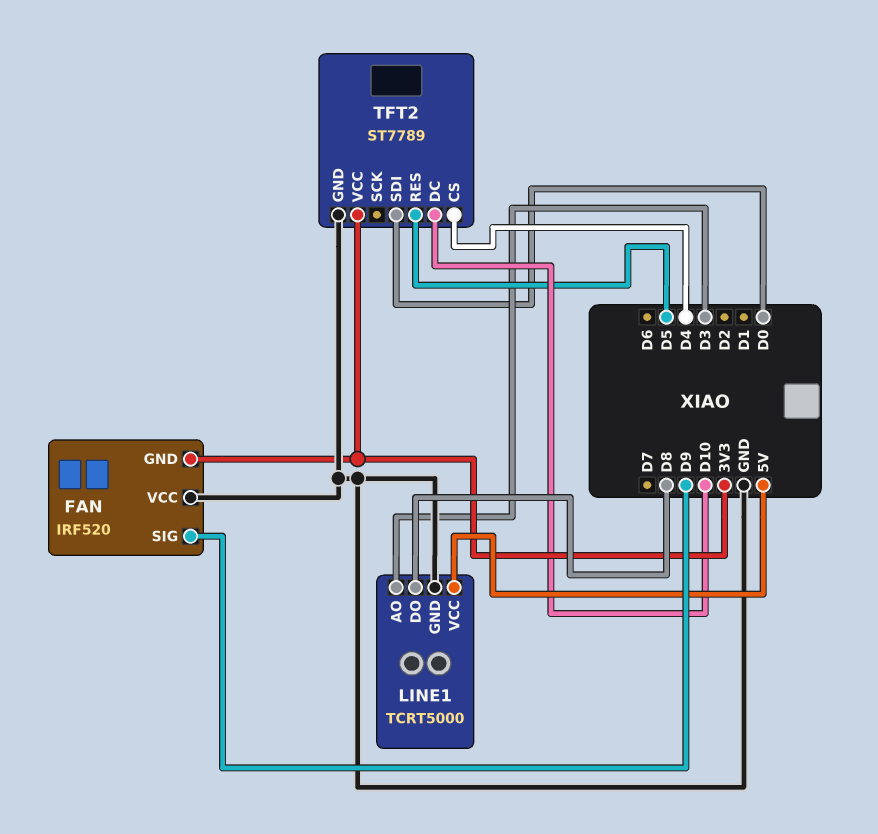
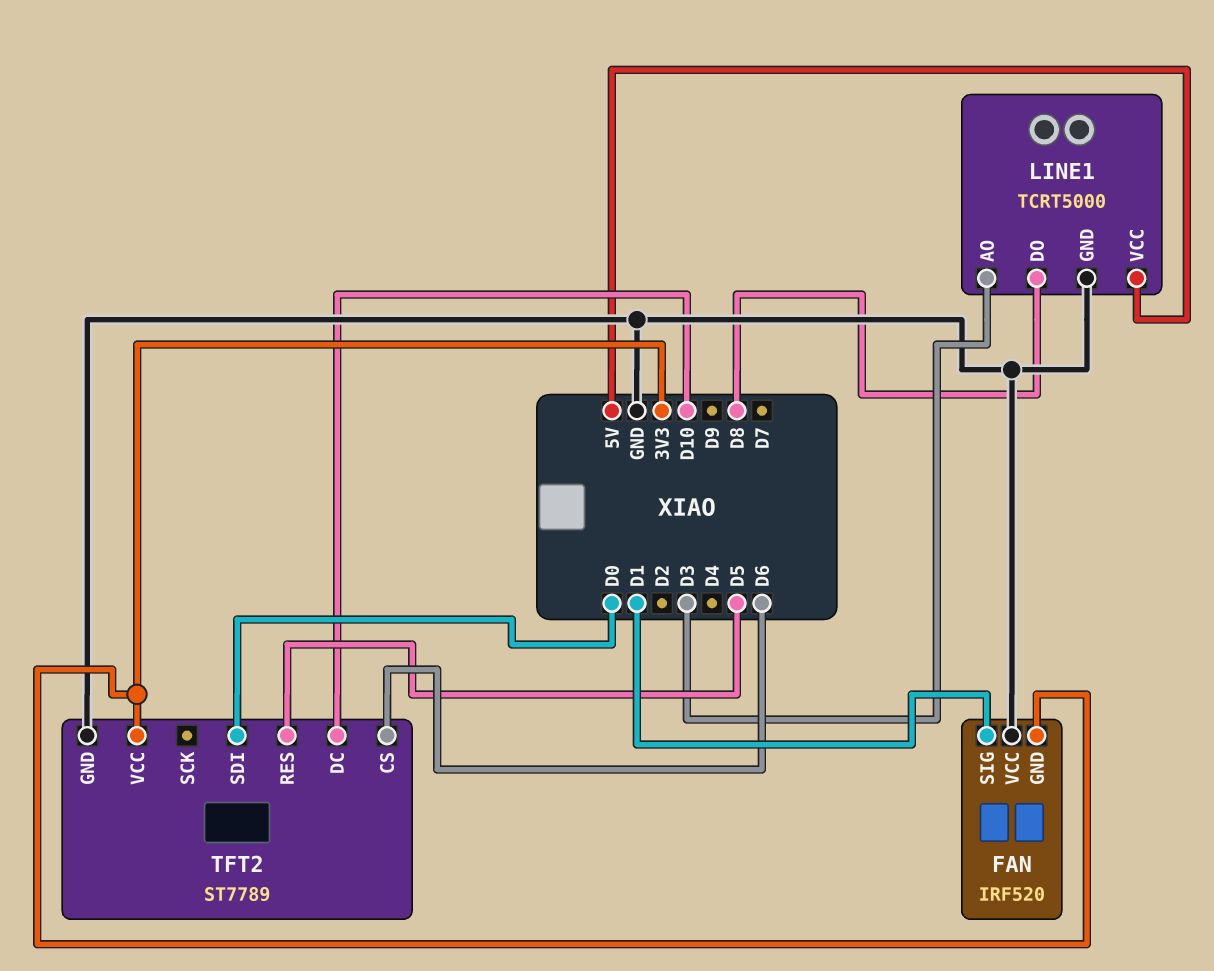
FAN pin SIG: D9 -> D1
TFT2 pin CS: D4 -> D6

